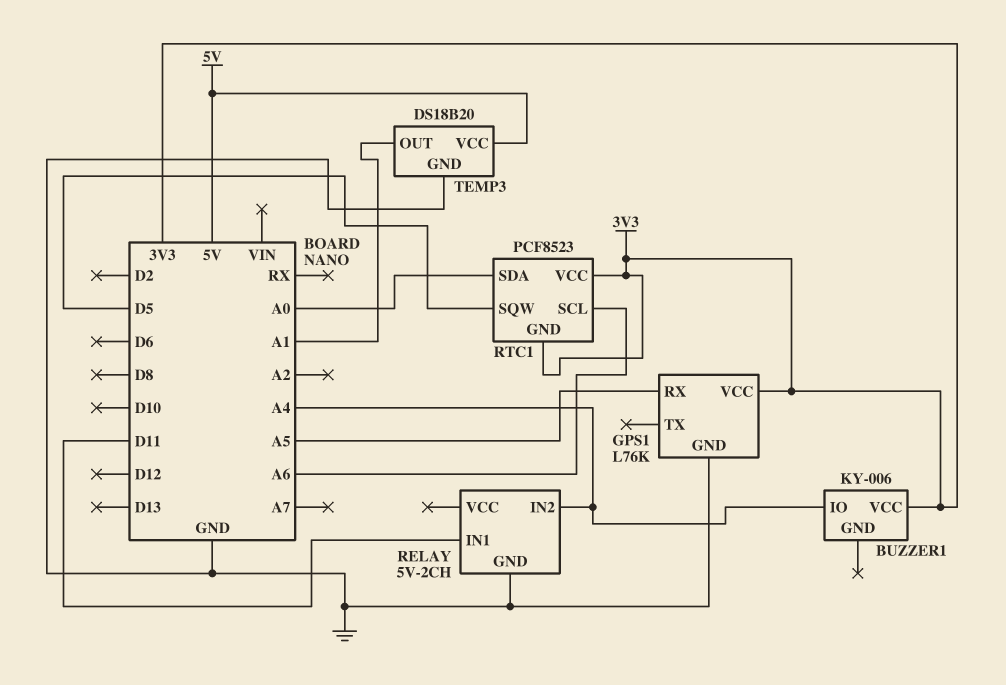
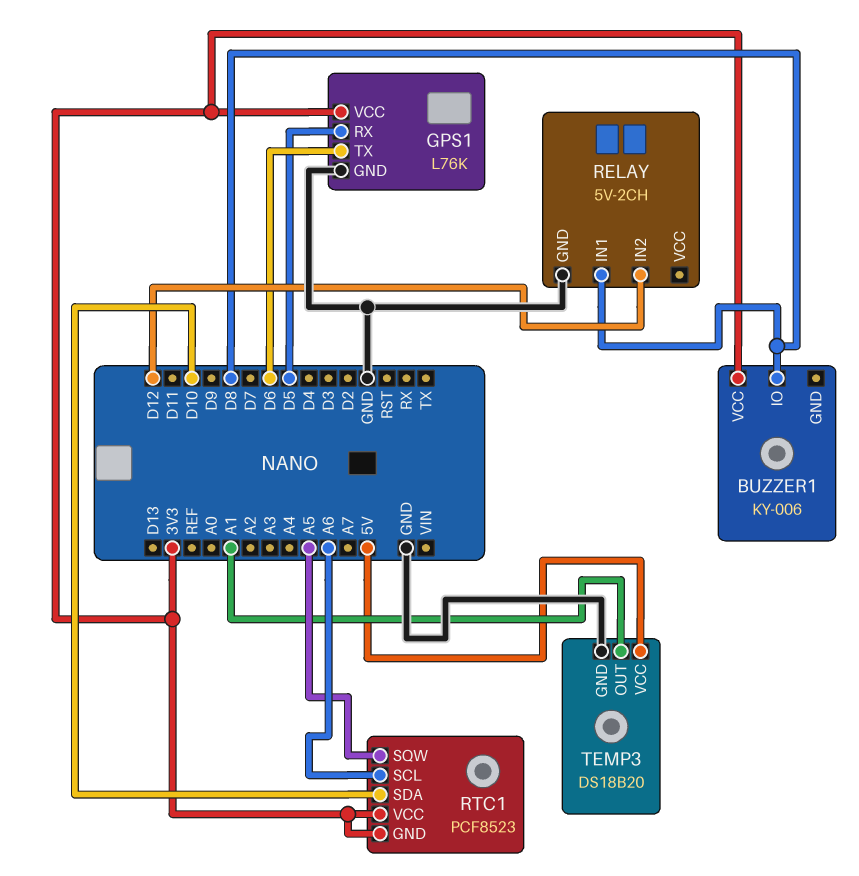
BUZZER1 pin IO: A4 -> D8
GPS1 pin RX: A5 -> D5
GPS1 pin TX: none -> D6
RELAY pin IN1: D11 -> D8
RELAY pin IN2: A4 -> D12
RTC1 pin SDA: A0 -> D10
RTC1 pin SQW: D5 -> A5

